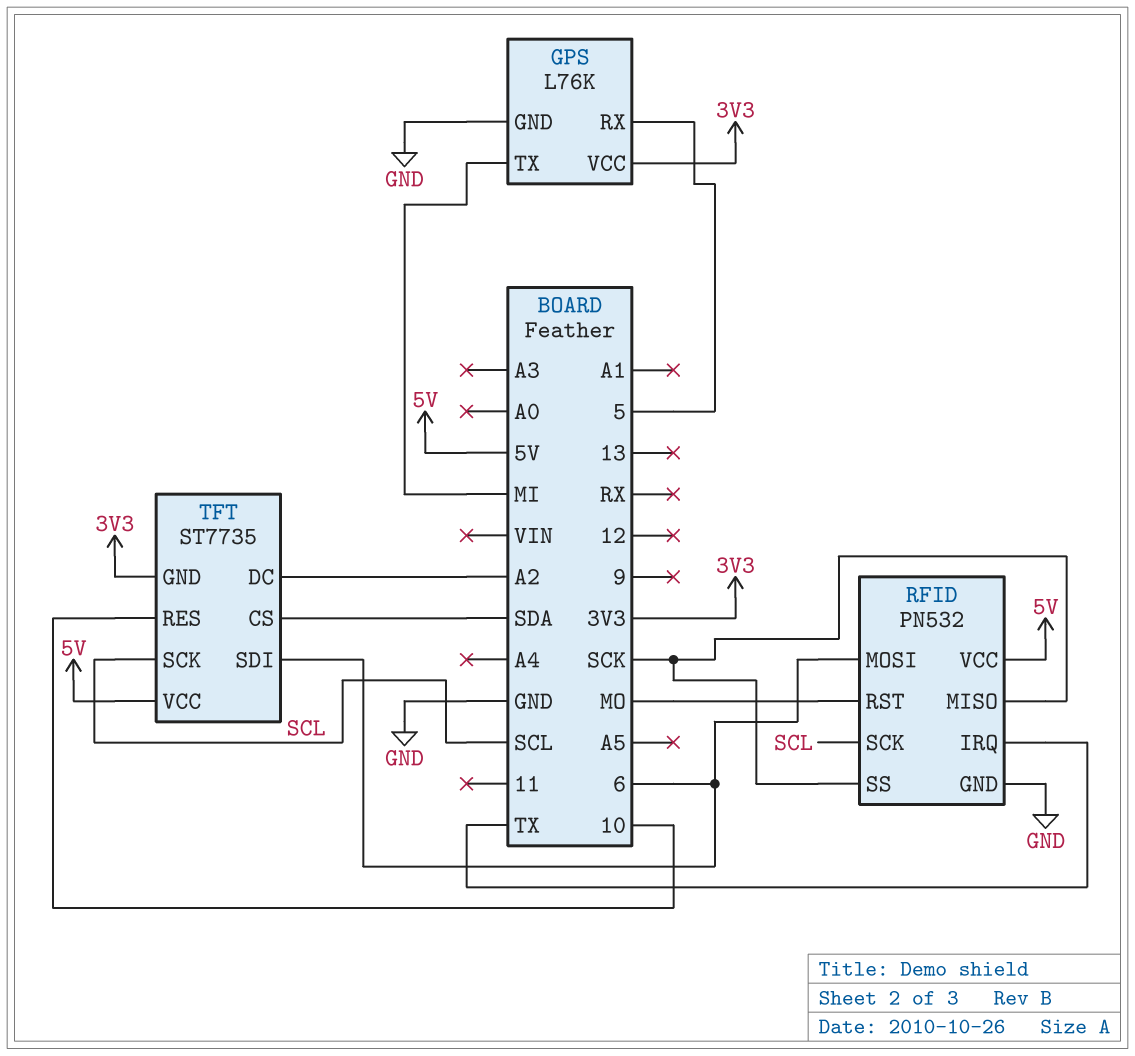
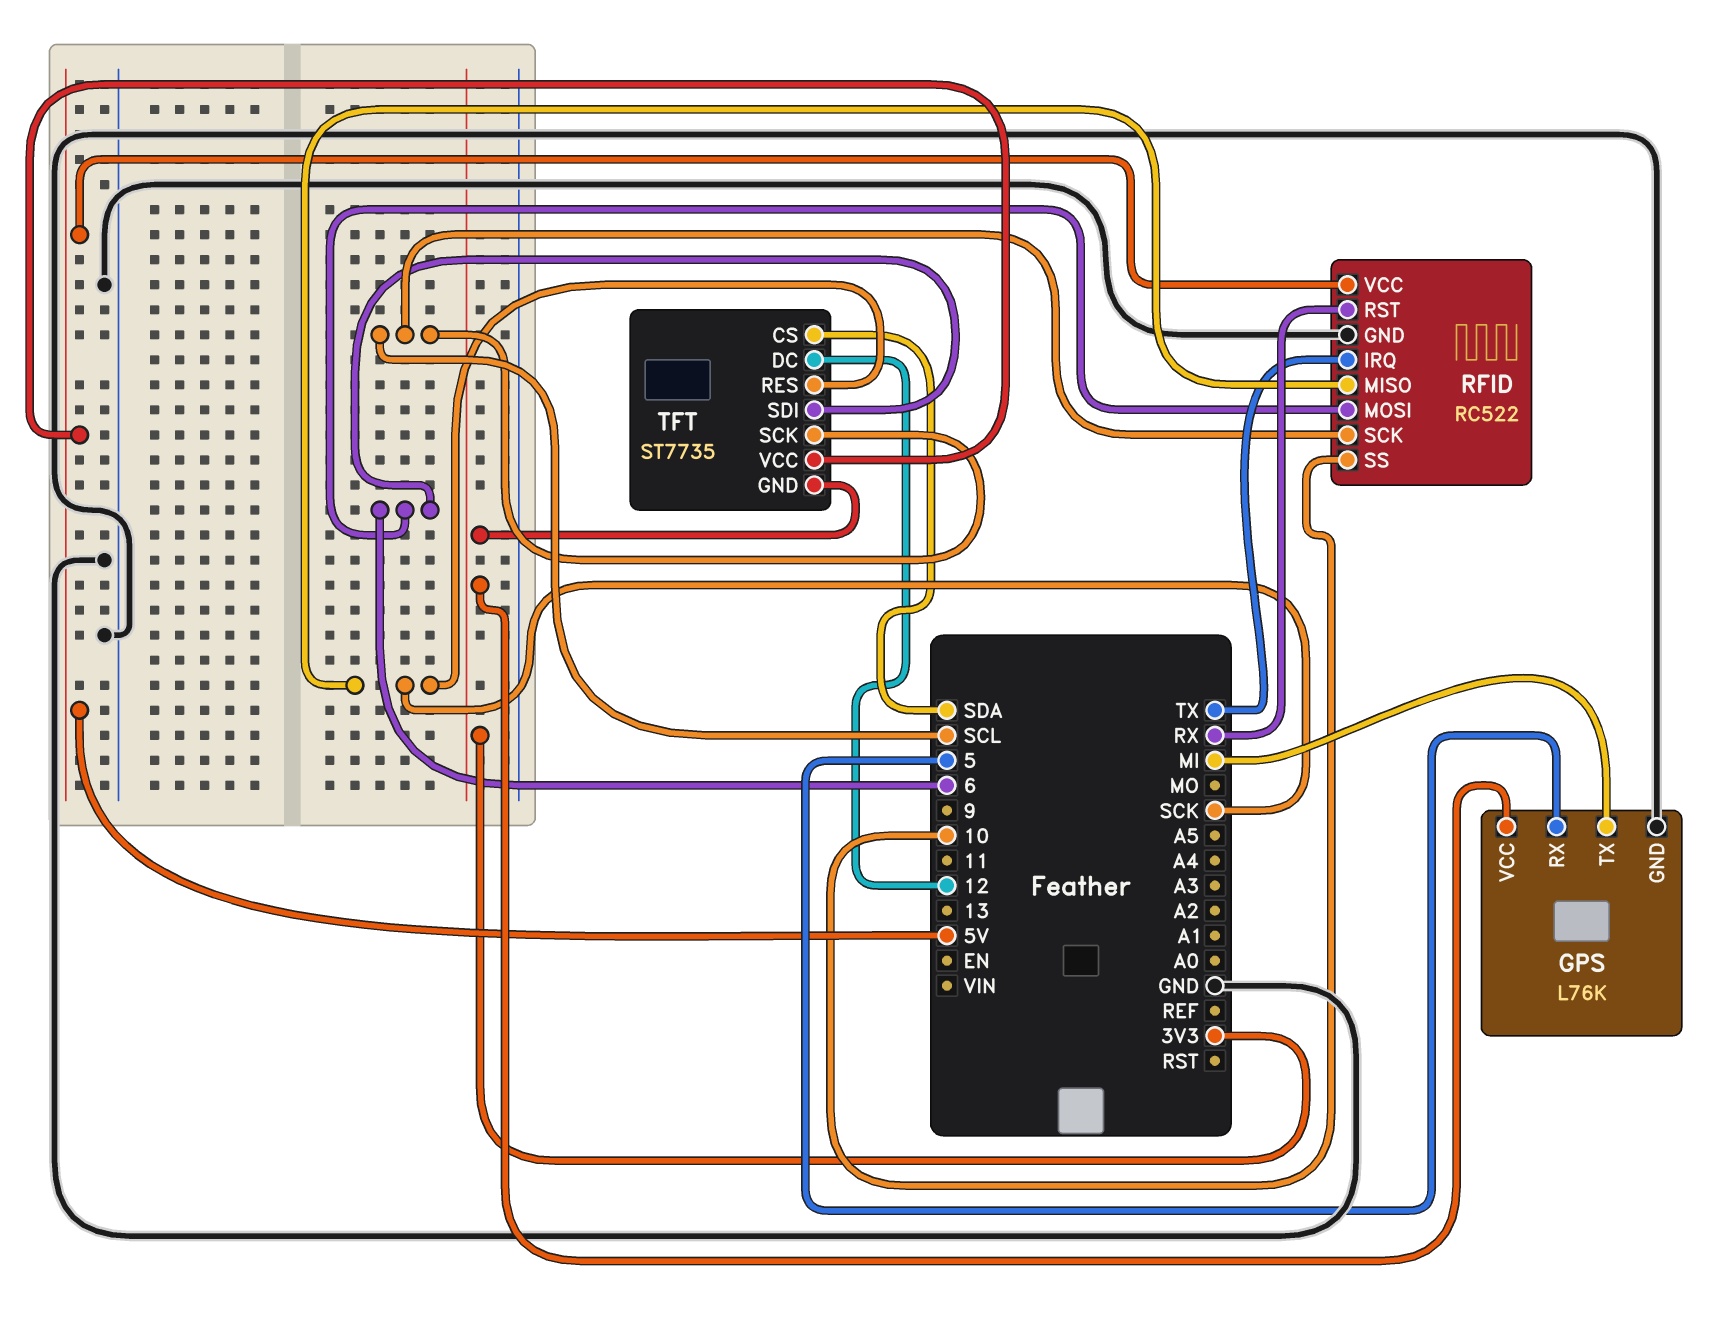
RFID: PN532 -> RC522
RFID pin RST: MO -> RX
RFID pin SS: SCK -> 10
TFT pin DC: A2 -> 12
TFT pin RES: 10 -> SCK

